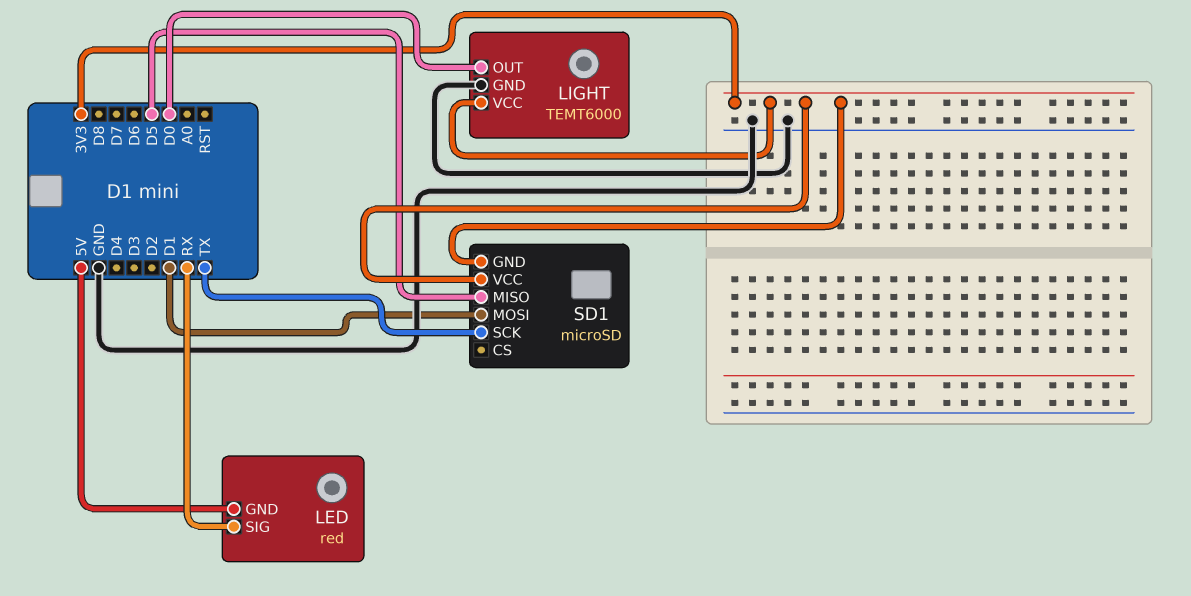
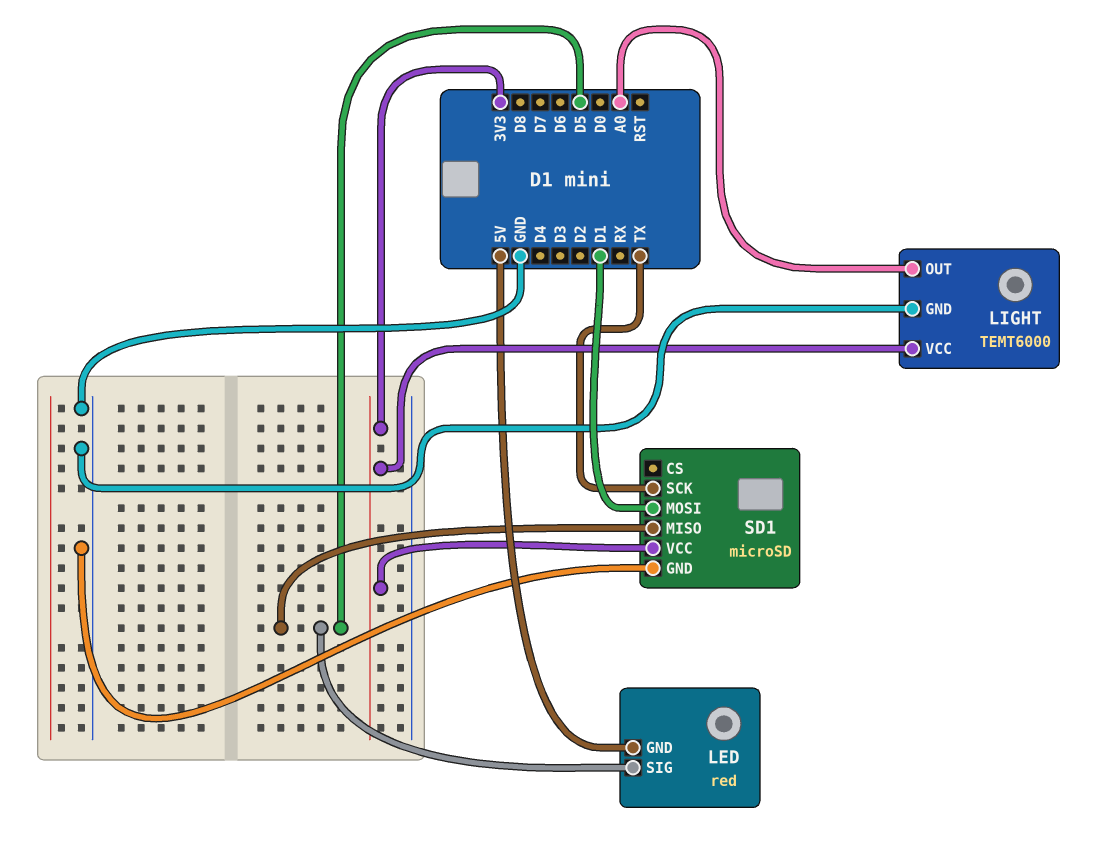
LED pin SIG: RX -> D5
LIGHT pin OUT: D0 -> A0
SD1 pin GND: 3V3 -> GND

